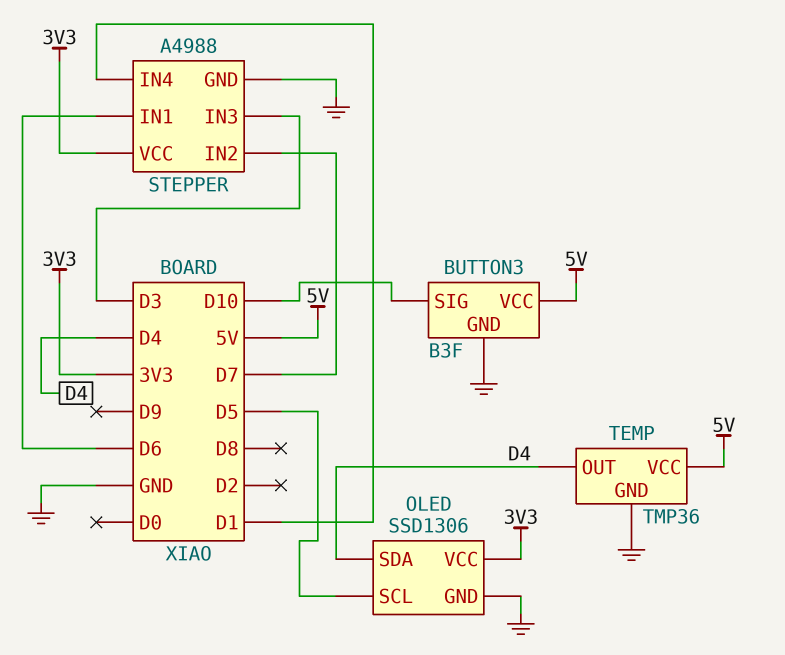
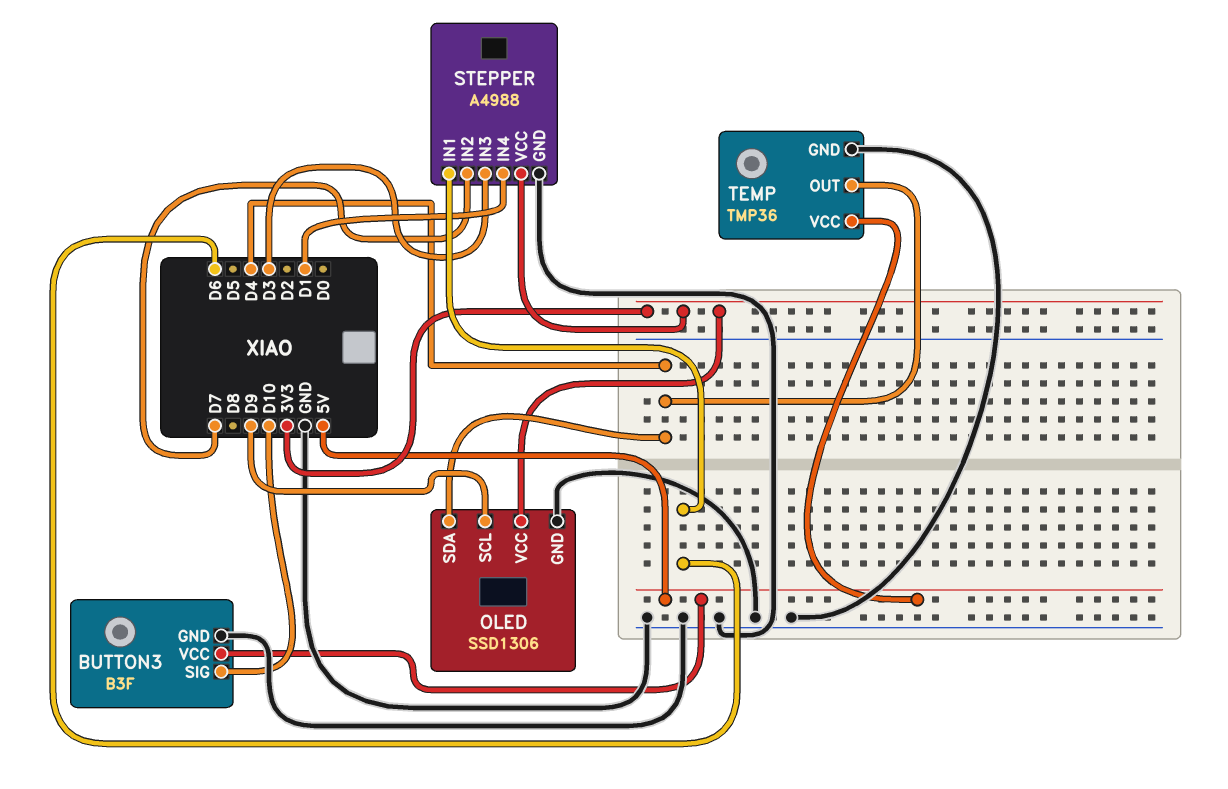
OLED pin SCL: D5 -> D9

